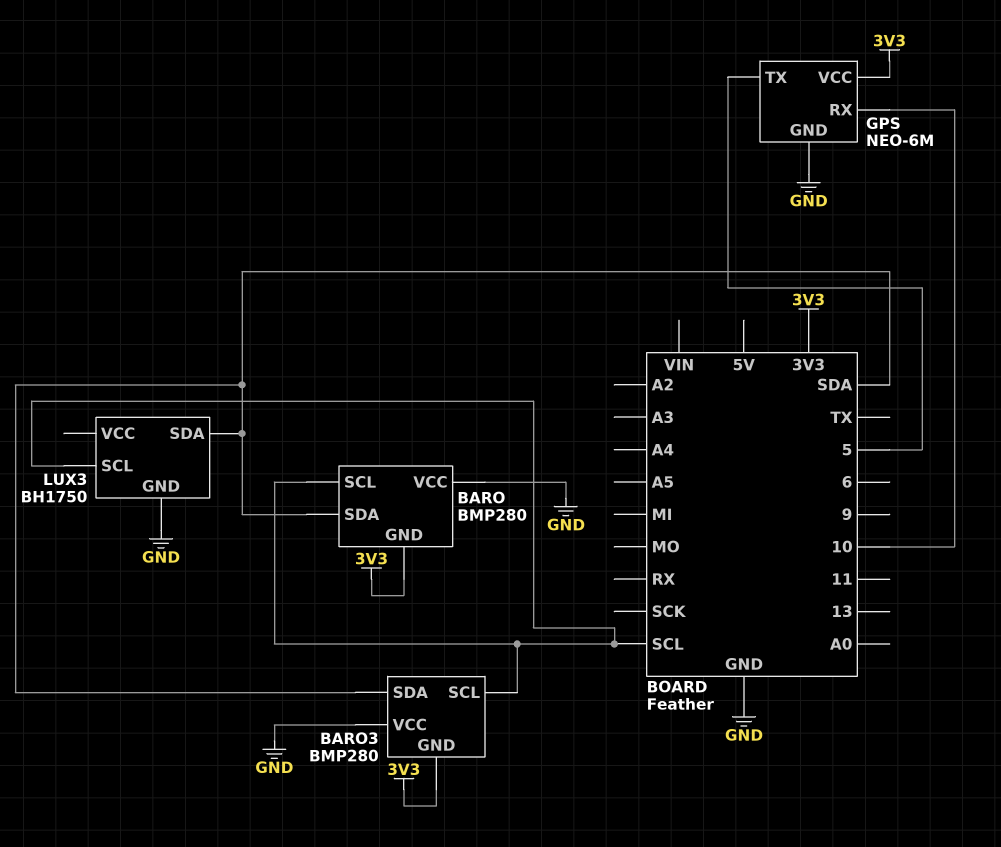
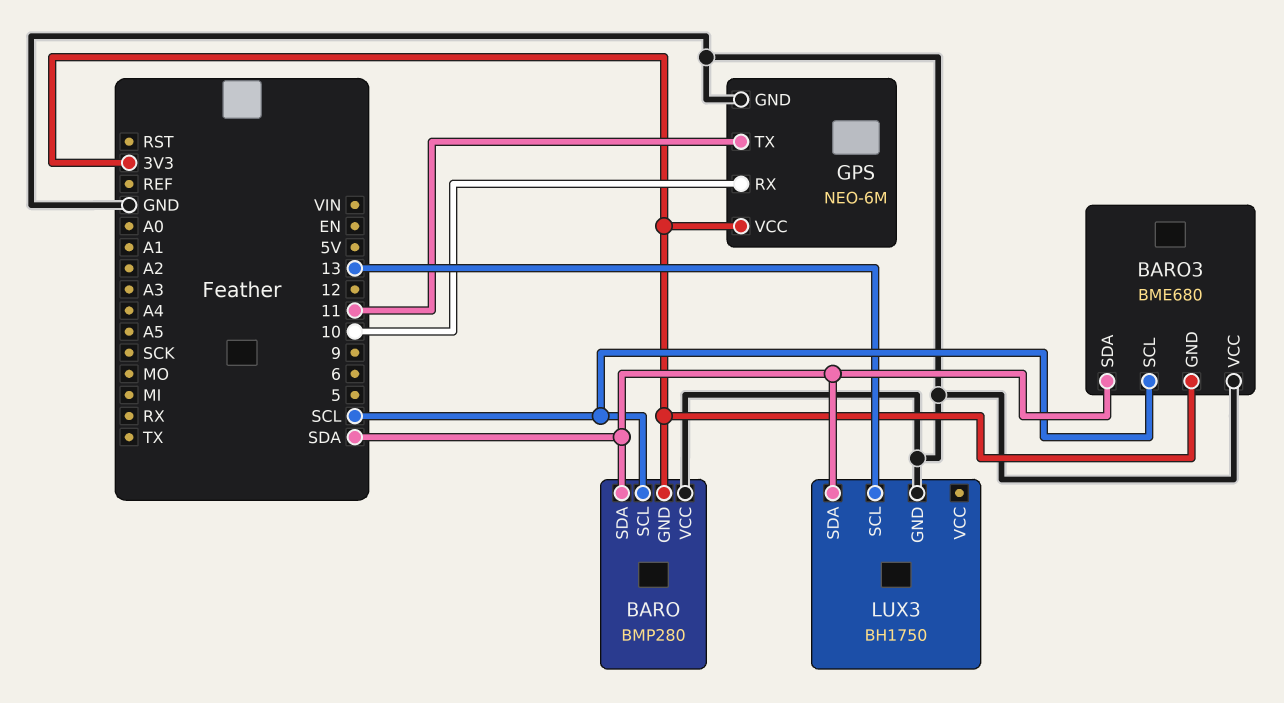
BARO3: BMP280 -> BME680
GPS pin TX: 5 -> 11
LUX3 pin SCL: SCL -> 13

